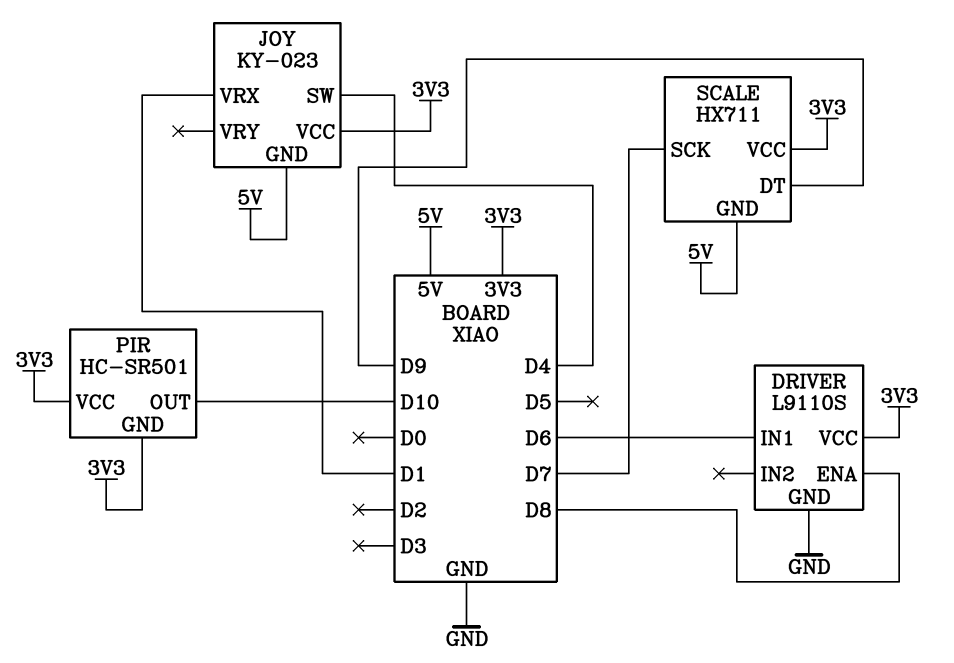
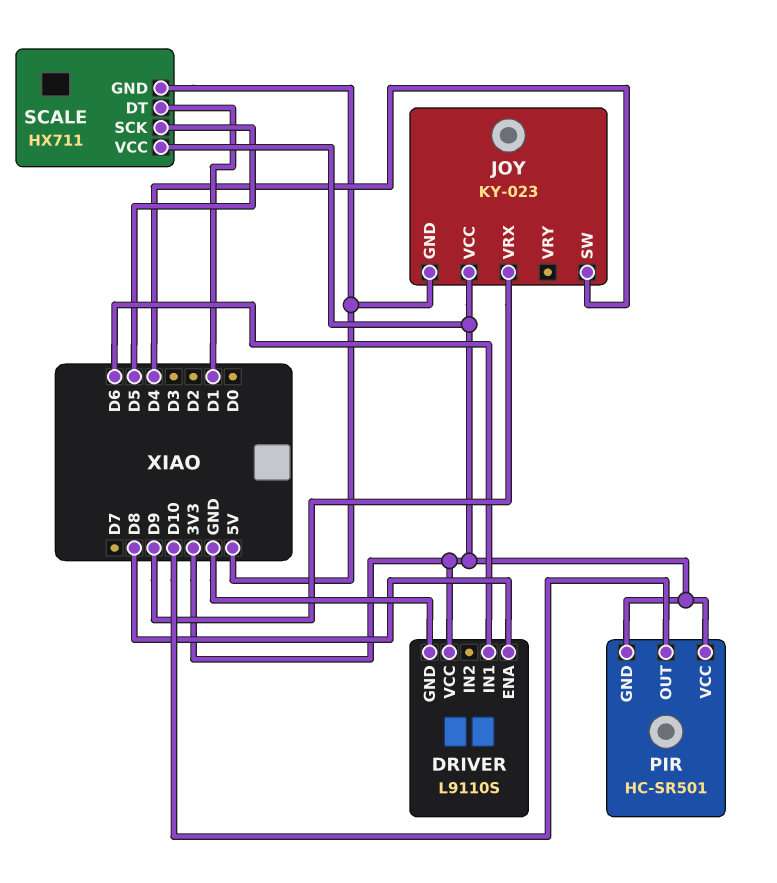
JOY pin VRX: D1 -> D9
SCALE pin DT: D9 -> D1
SCALE pin SCK: D7 -> D5

